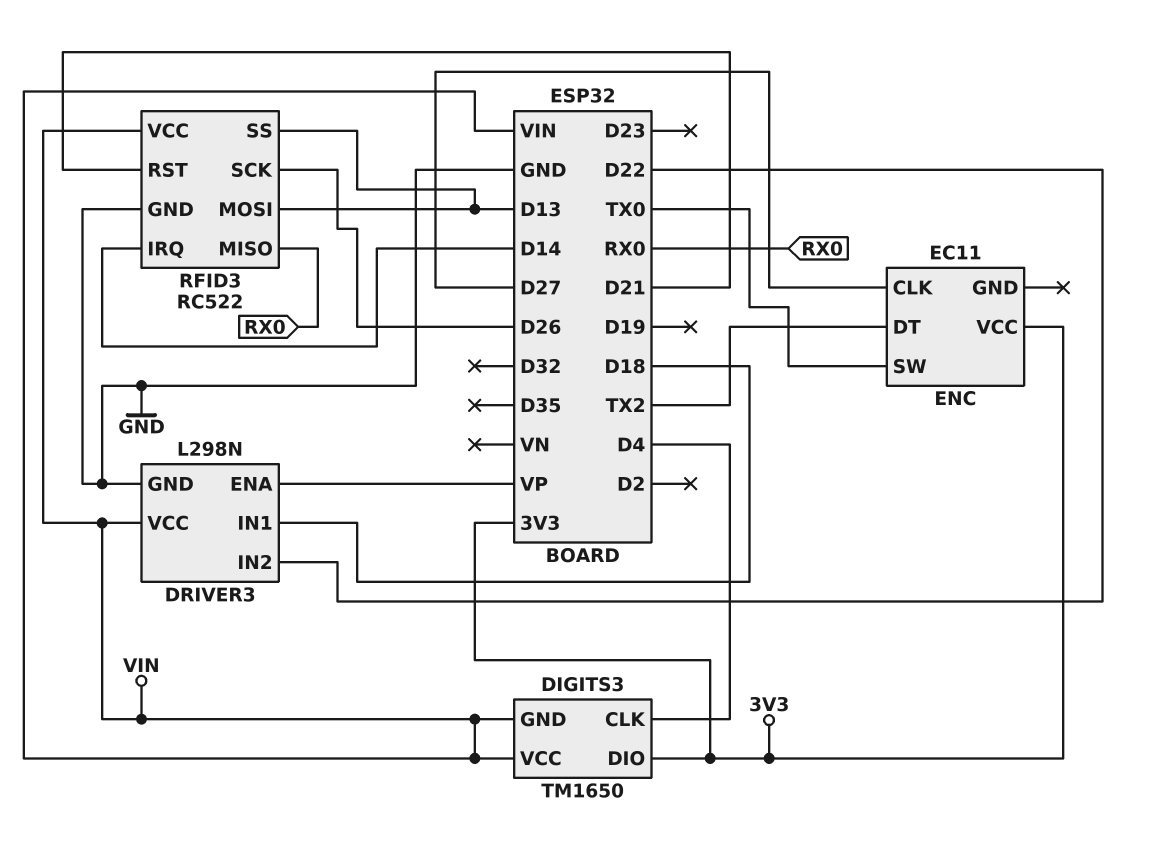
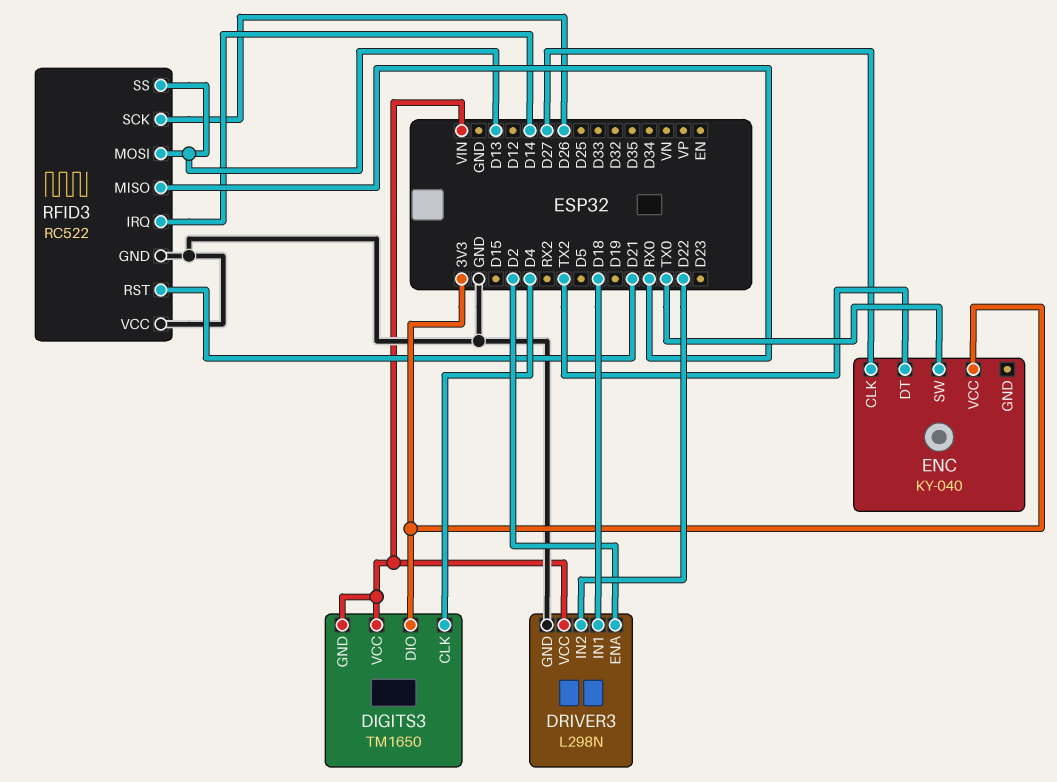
DRIVER3 pin ENA: VP -> D2
ENC: EC11 -> KY-040
RFID3 pin VCC: VIN -> GND

